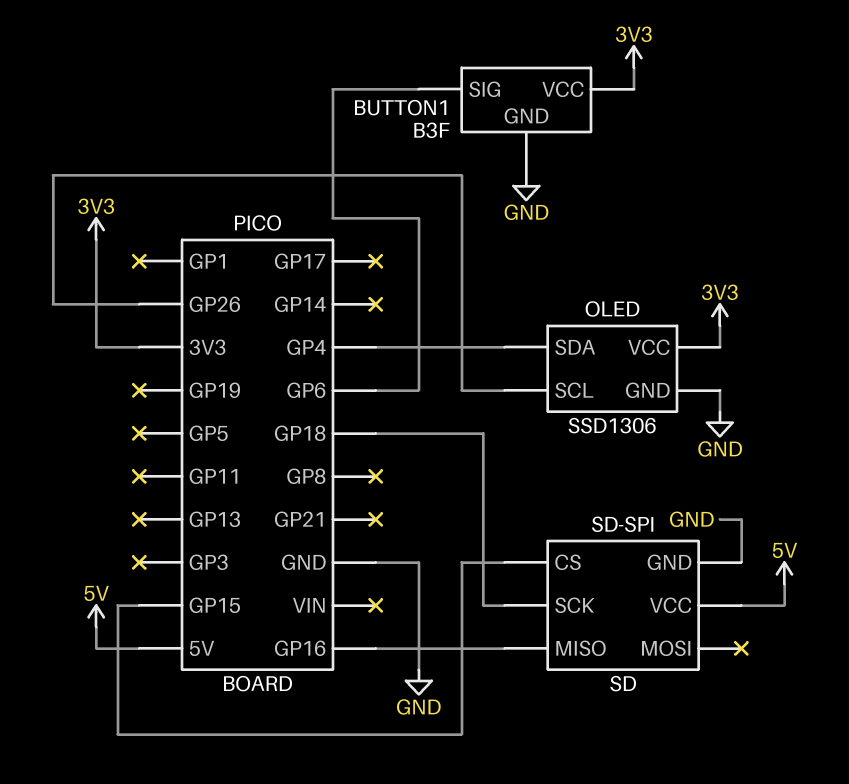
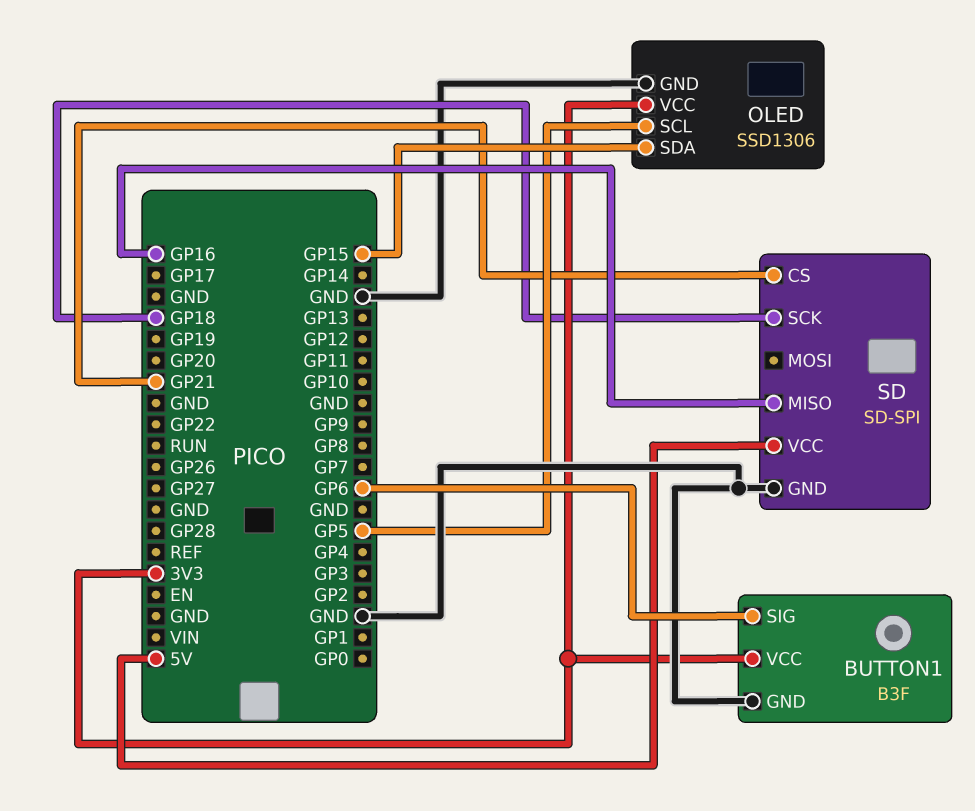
OLED pin SCL: GP26 -> GP5
OLED pin SDA: GP4 -> GP15
SD pin CS: GP15 -> GP21

